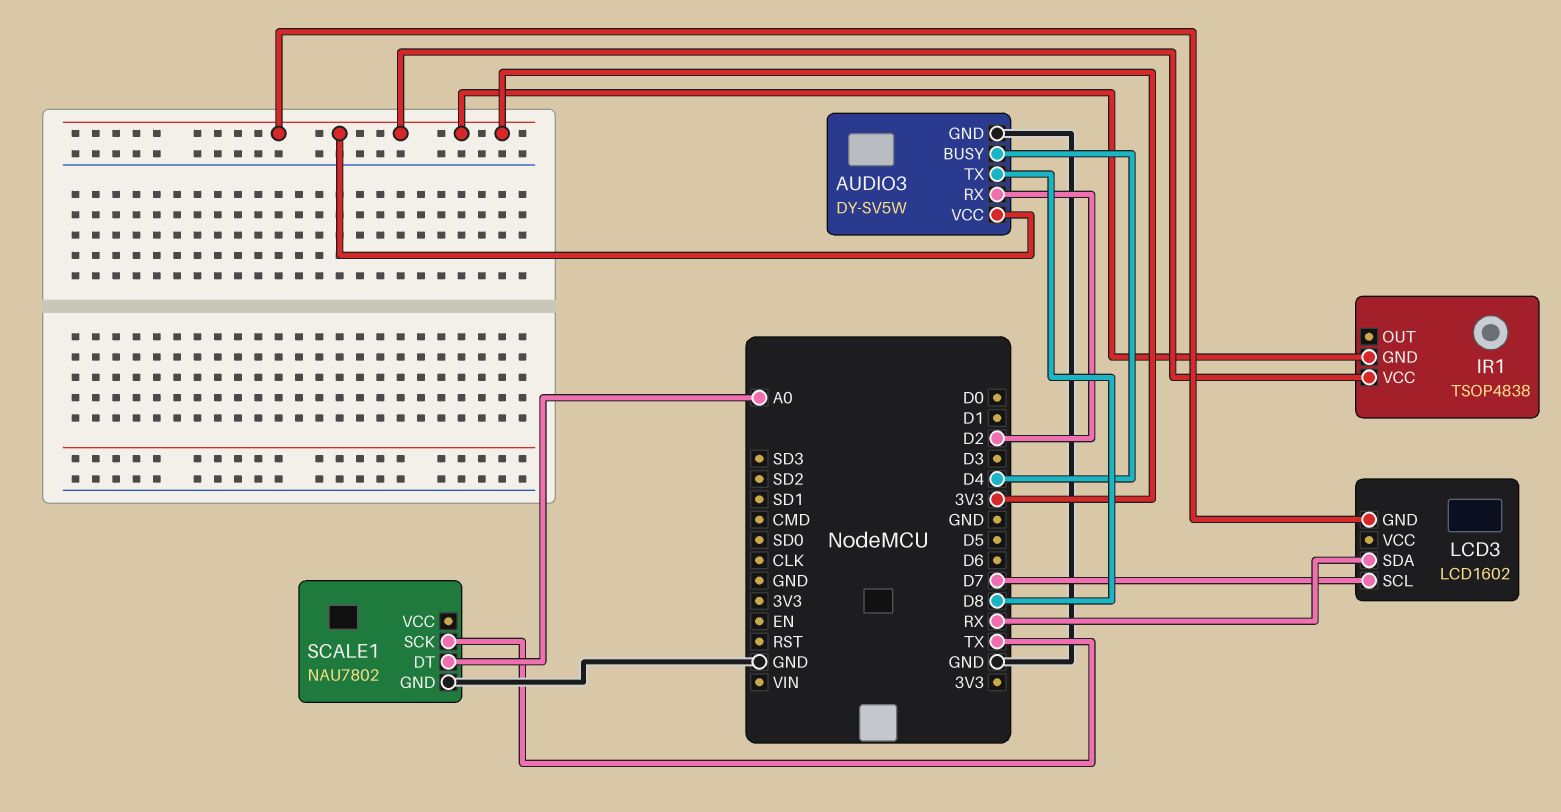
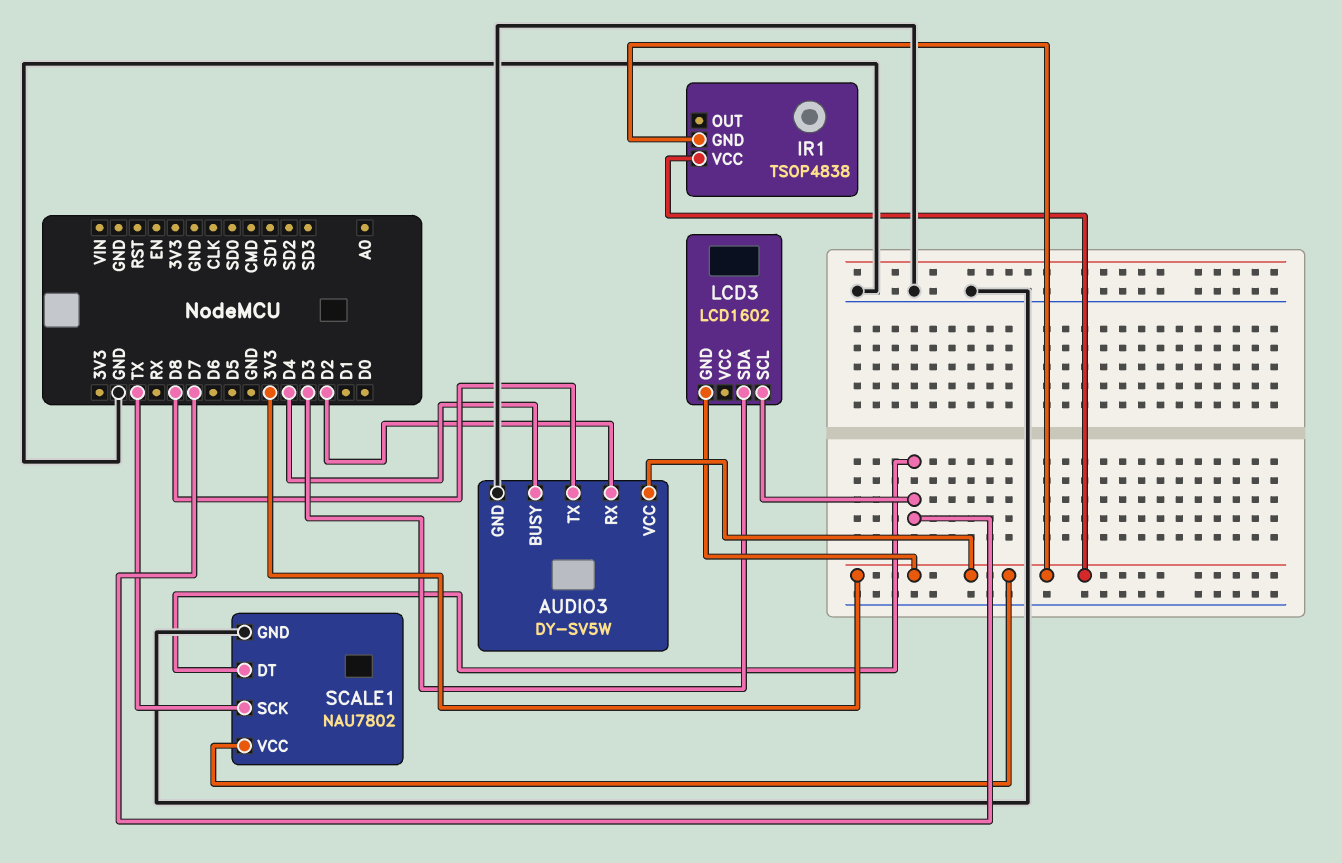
LCD3 pin SDA: RX -> D3
SCALE1 pin DT: A0 -> D7
SCALE1 pin VCC: none -> 3V3

